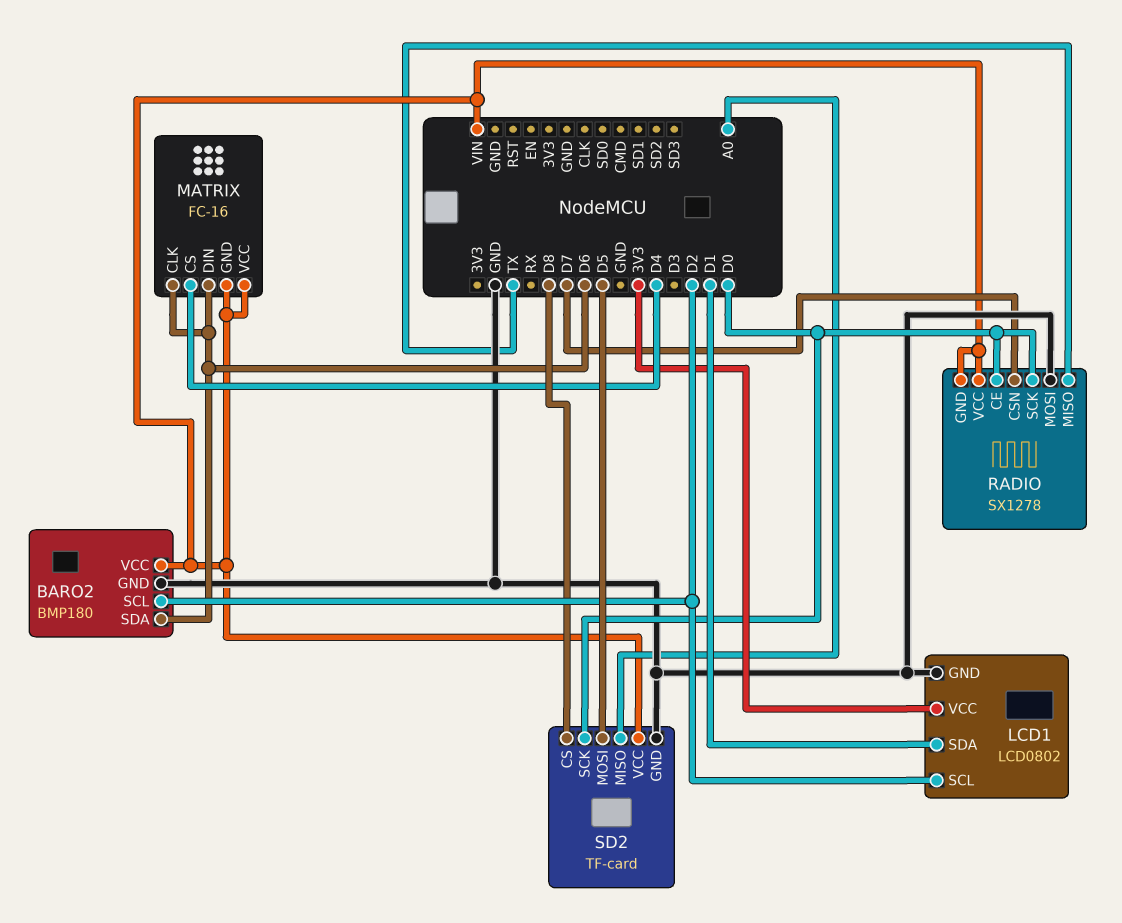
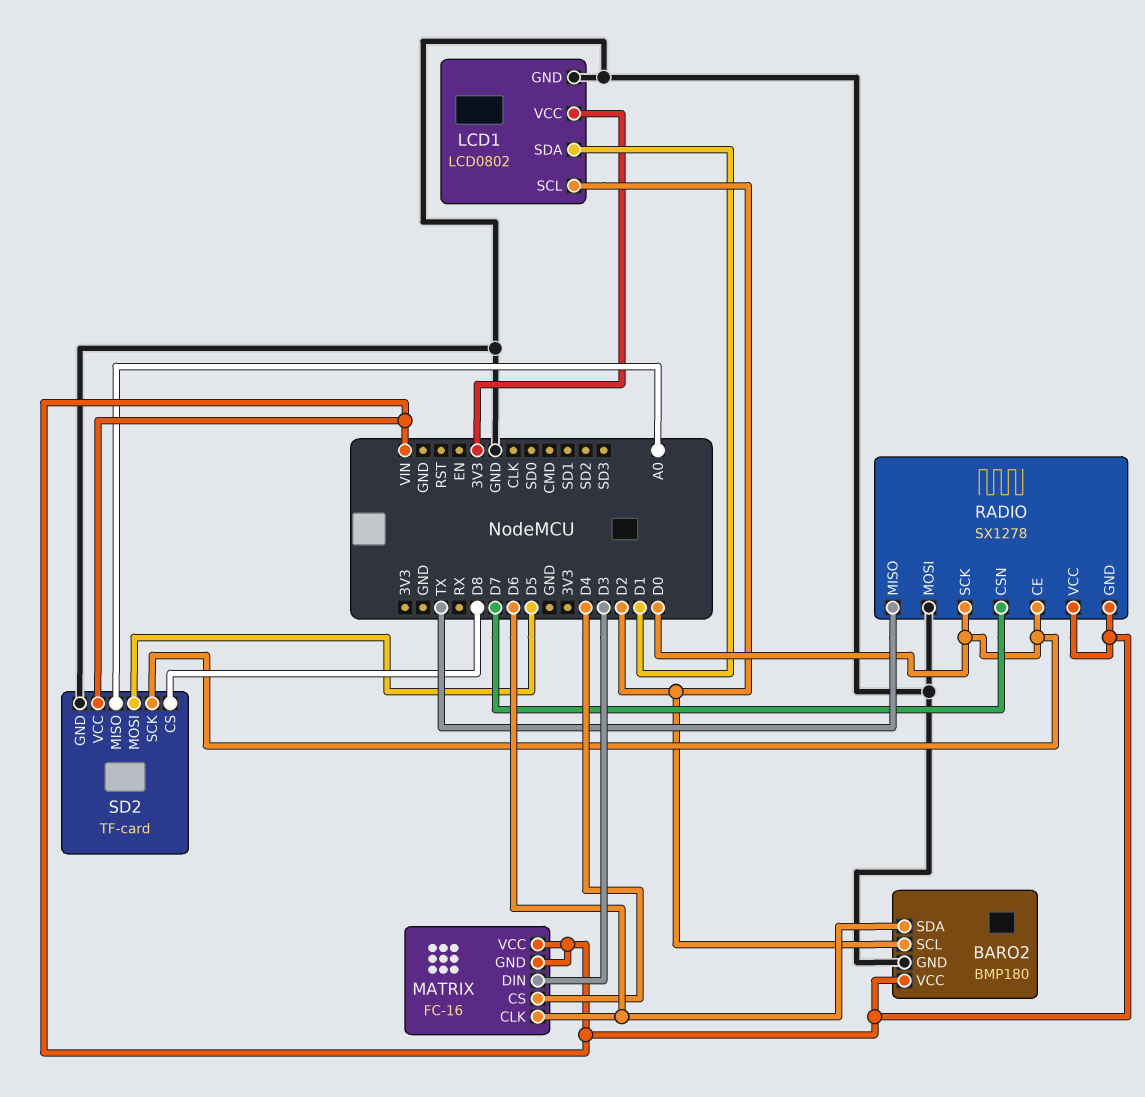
MATRIX pin DIN: D6 -> D3

